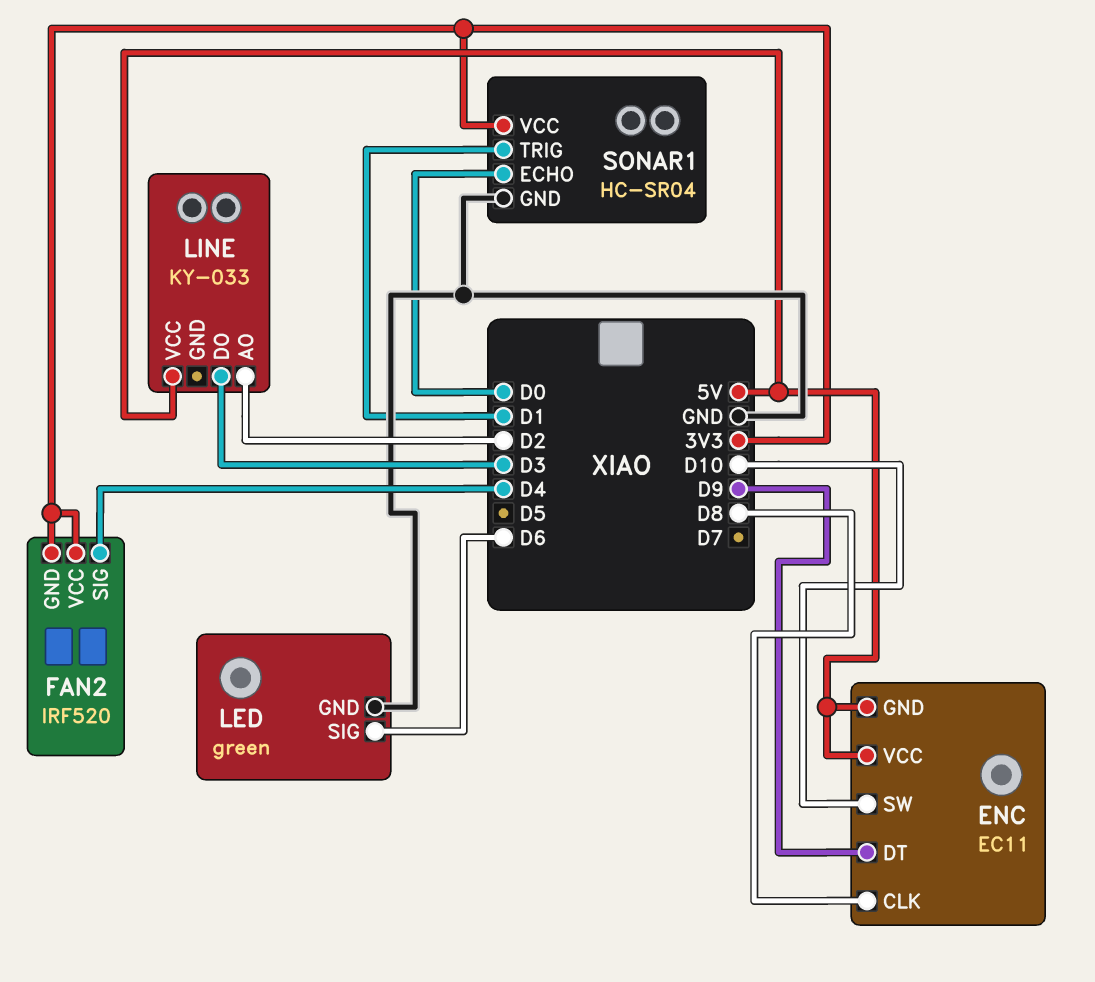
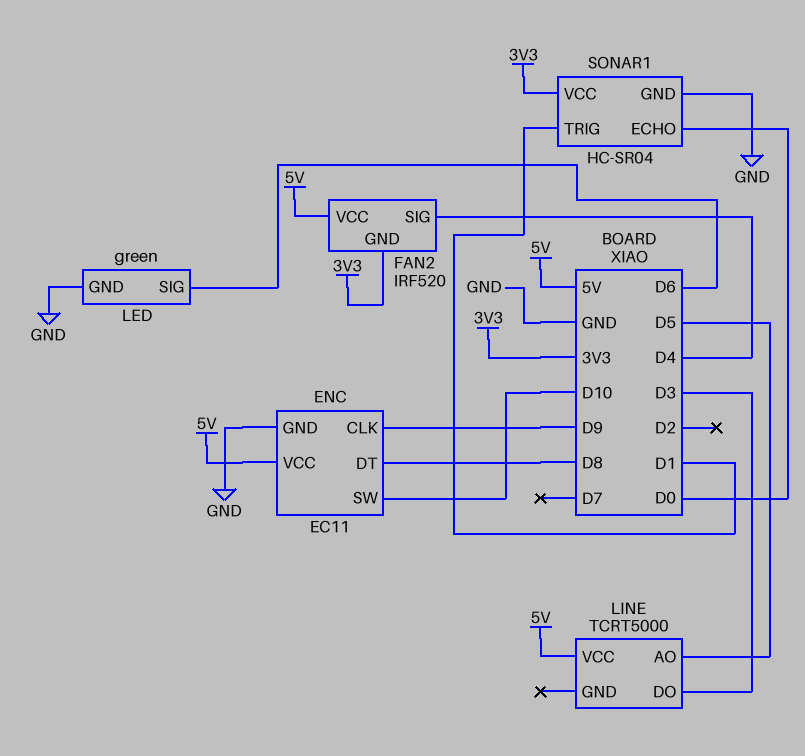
ENC pin CLK: D8 -> D9
ENC pin DT: D9 -> D8
ENC pin GND: 5V -> GND
FAN2 pin VCC: 3V3 -> 5V
LINE: KY-033 -> TCRT5000
LINE pin AO: D2 -> D5

